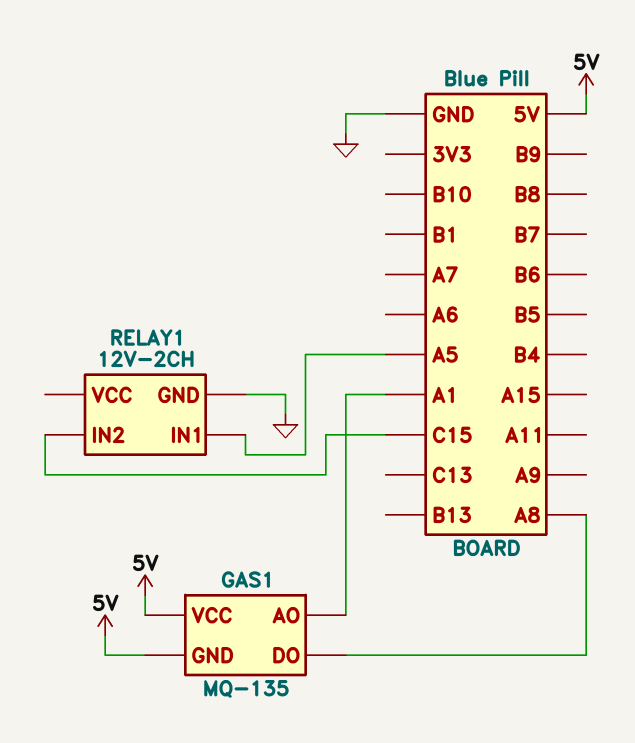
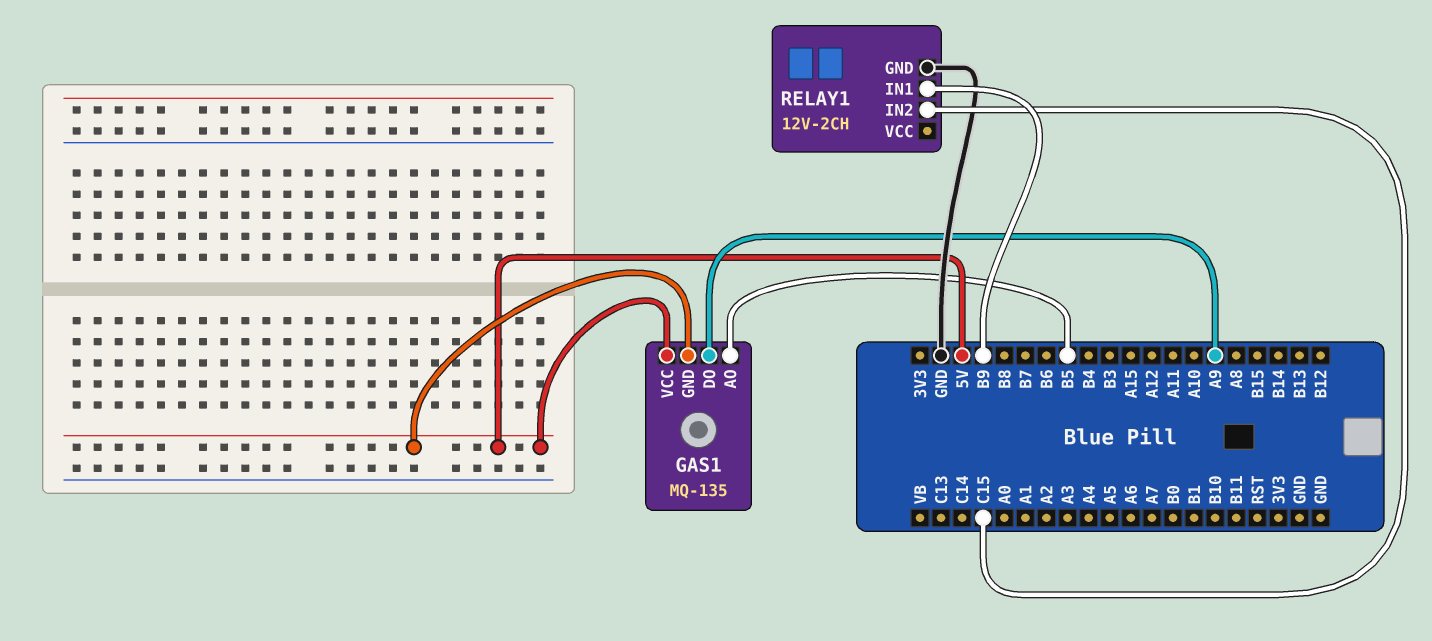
GAS1 pin AO: A1 -> B5
GAS1 pin DO: A8 -> A9
RELAY1 pin IN1: A5 -> B9

